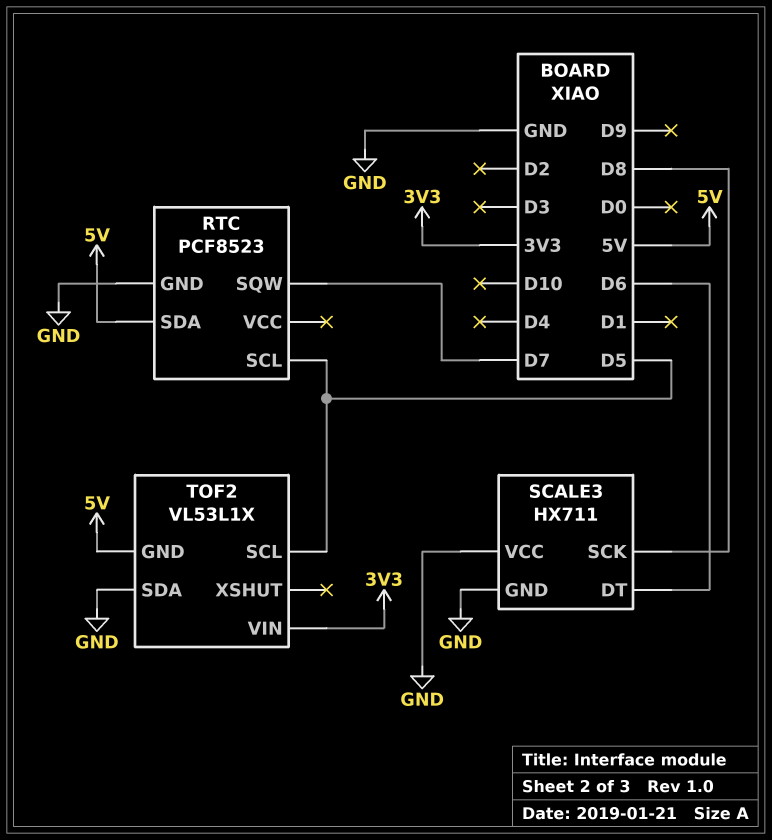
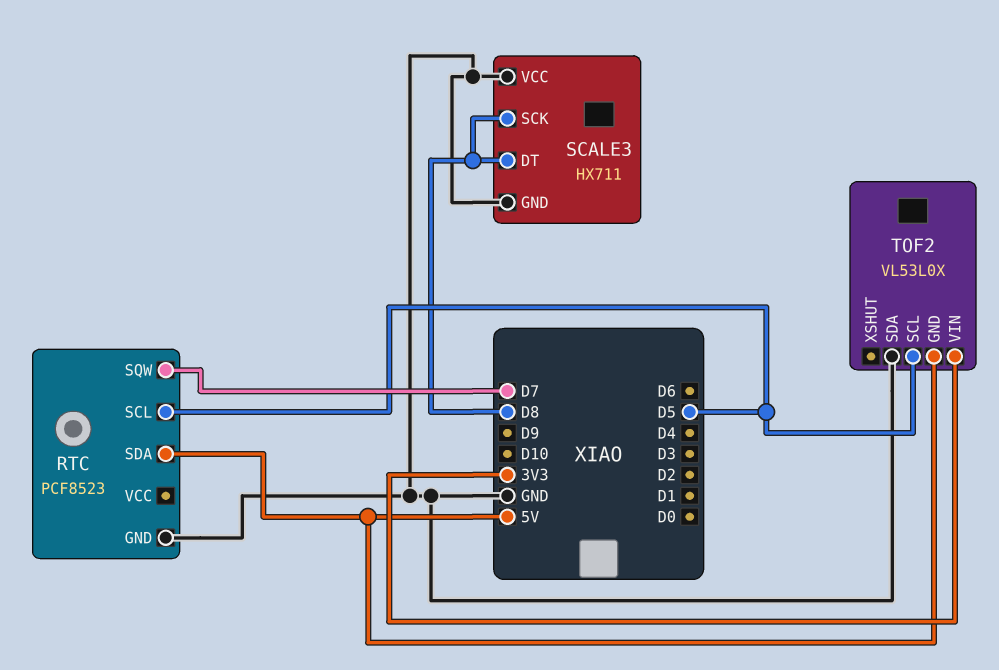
SCALE3 pin DT: D6 -> D8
TOF2: VL53L1X -> VL53L0X

